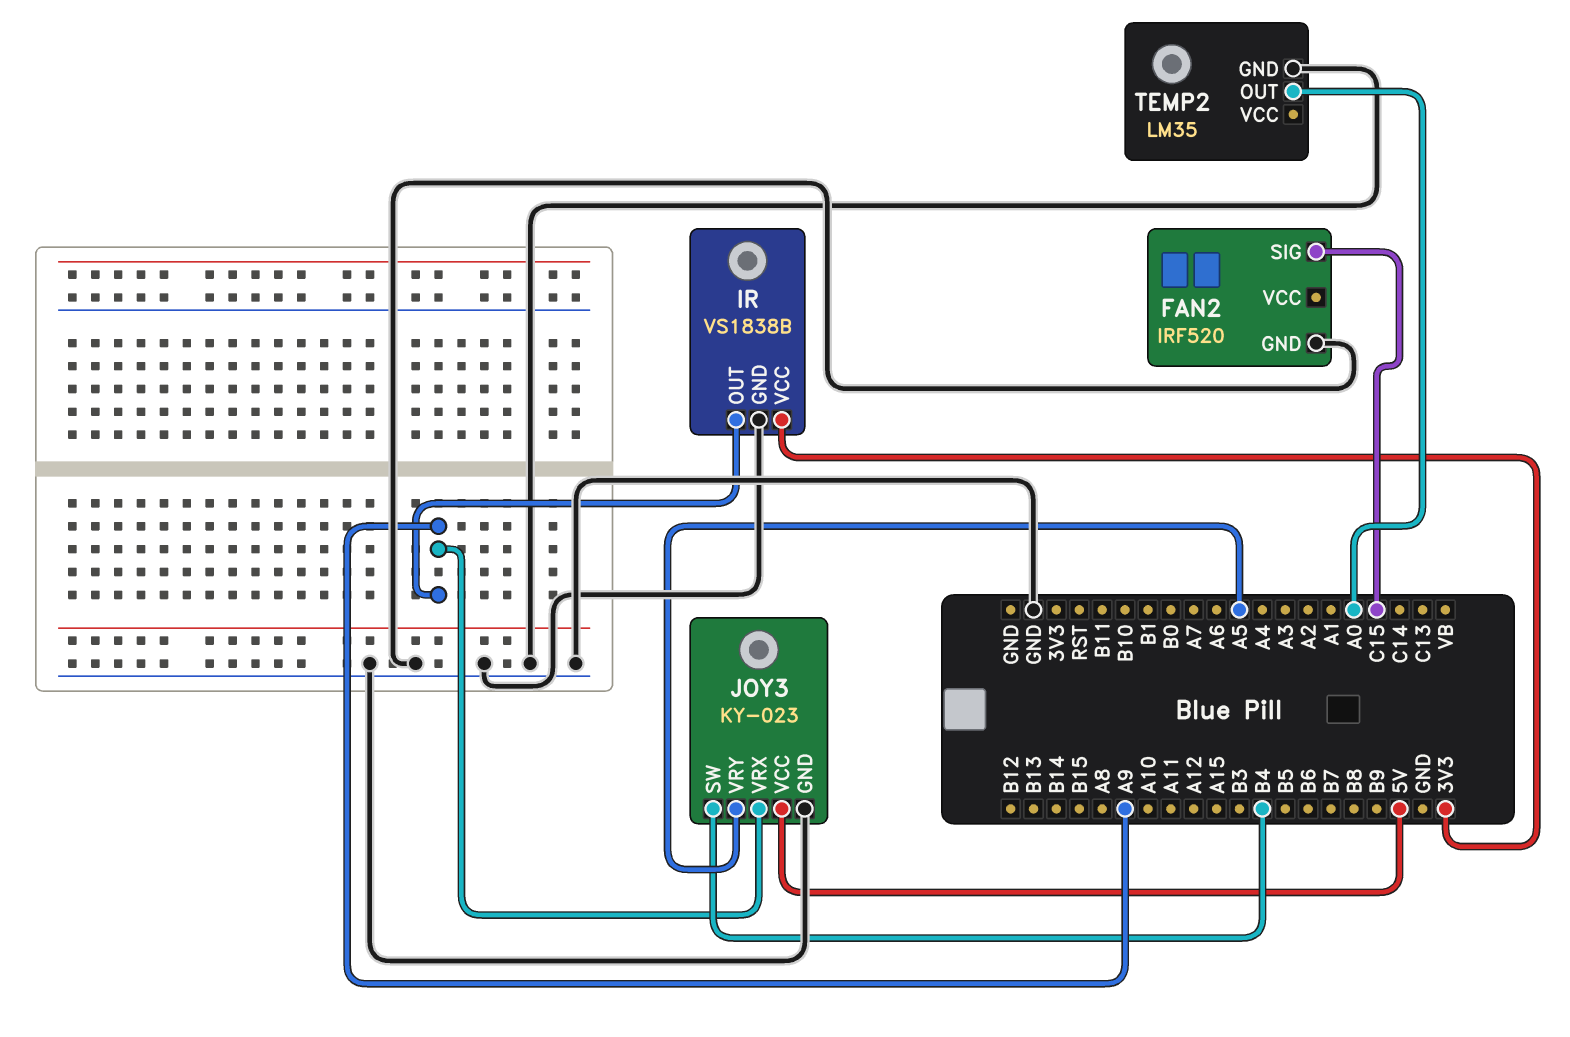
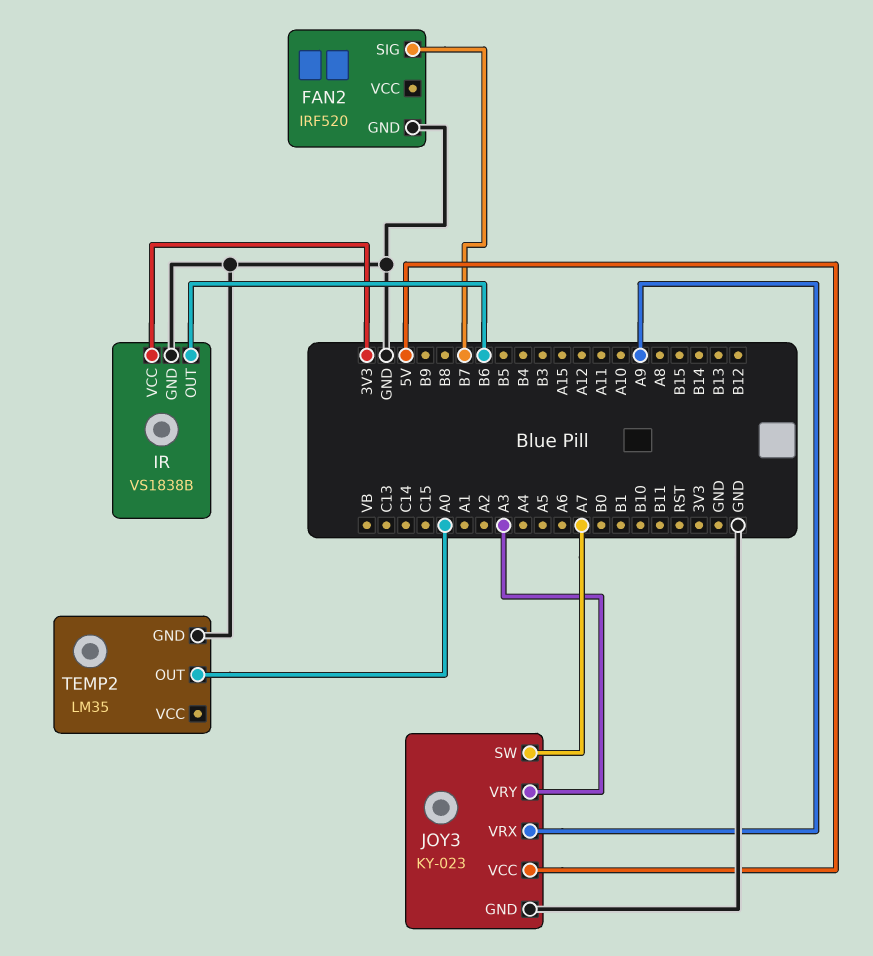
FAN2 pin SIG: C15 -> B7
IR pin OUT: A9 -> B6
JOY3 pin SW: B4 -> A7
JOY3 pin VRY: A5 -> A3

